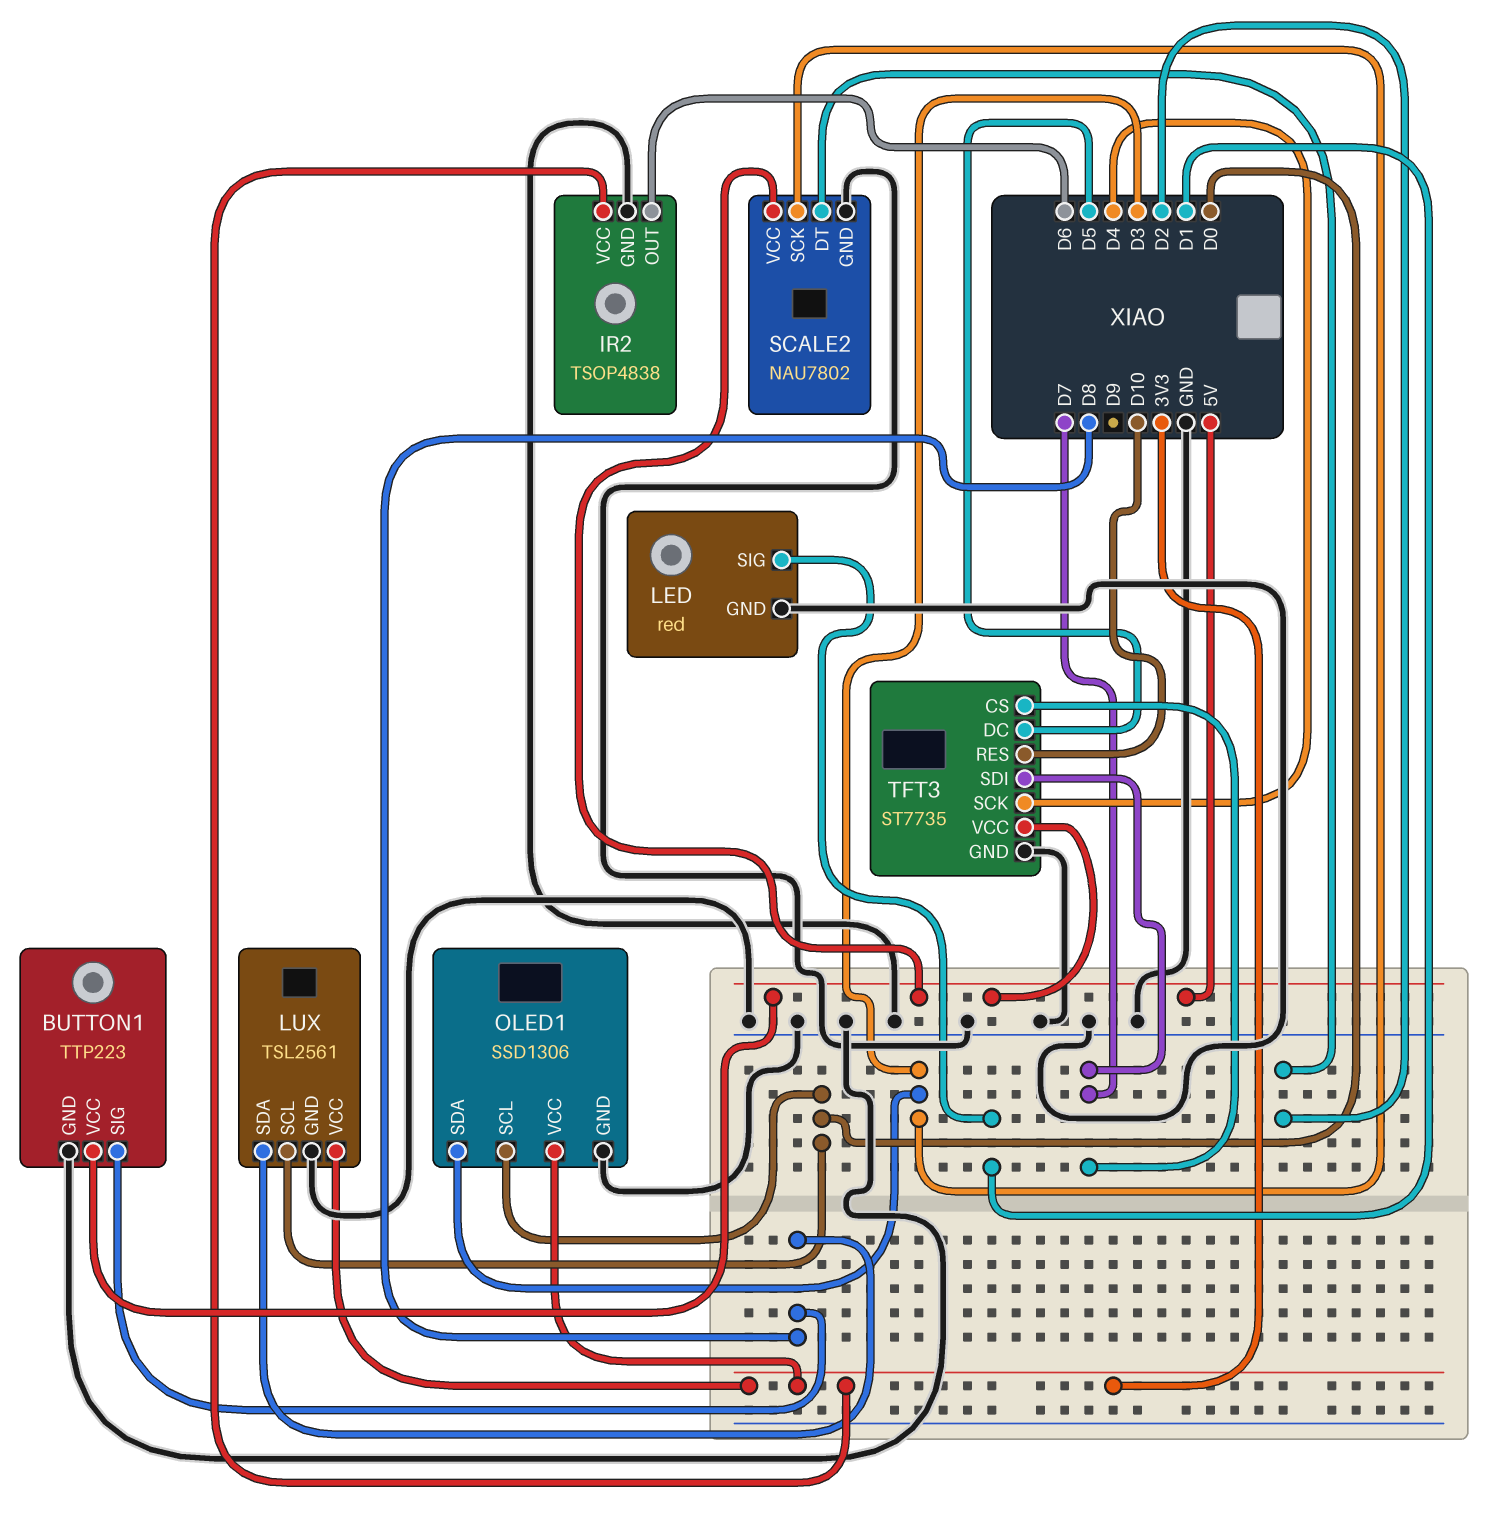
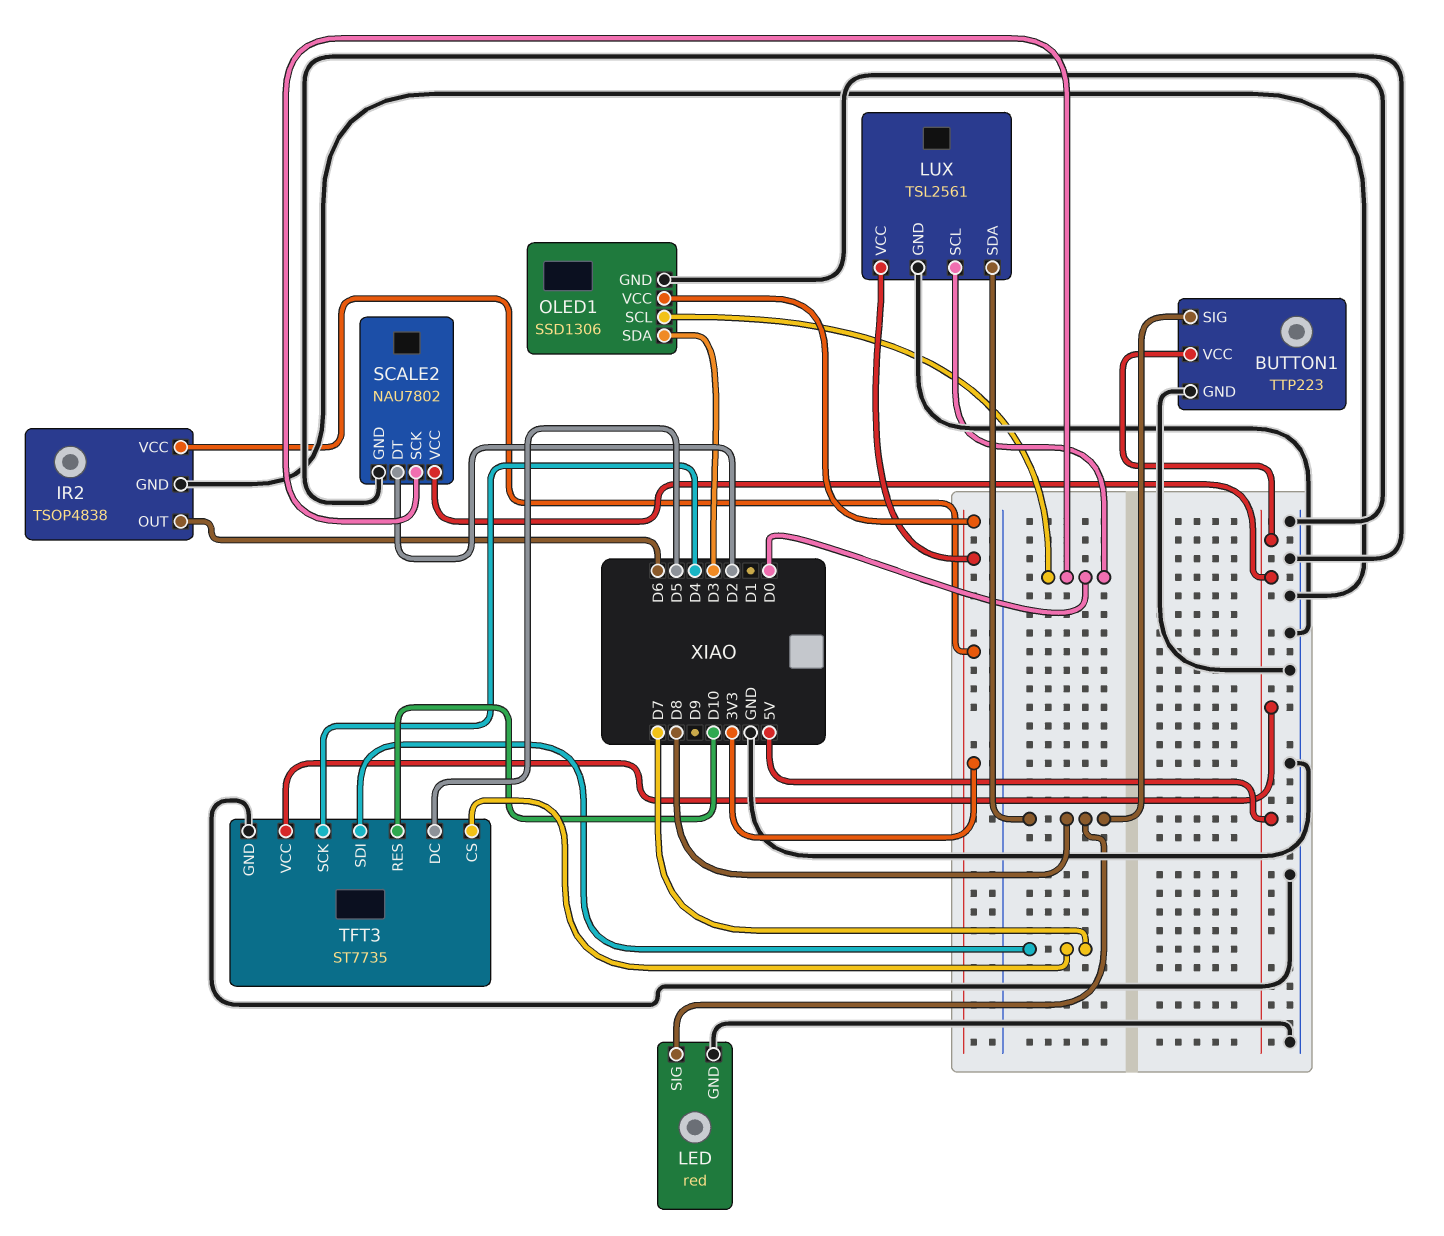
LED pin SIG: D1 -> D8
SCALE2 pin SCK: D3 -> D0

